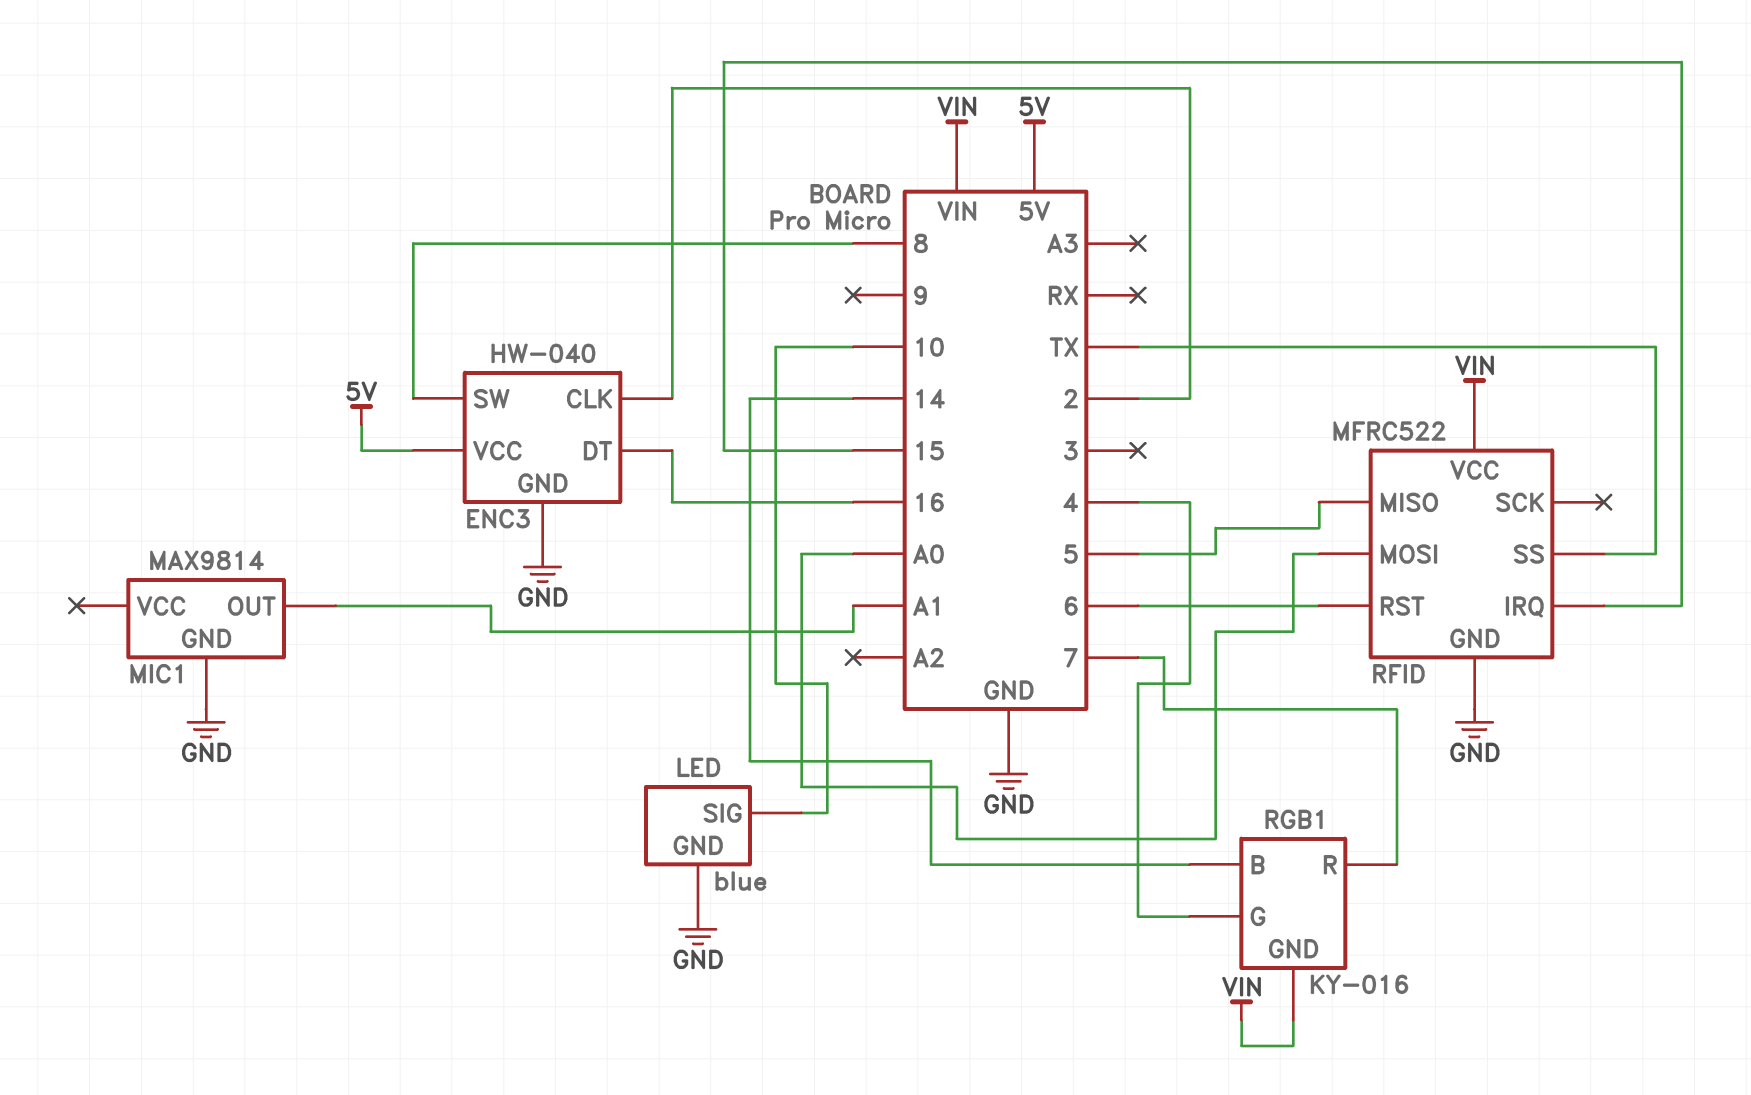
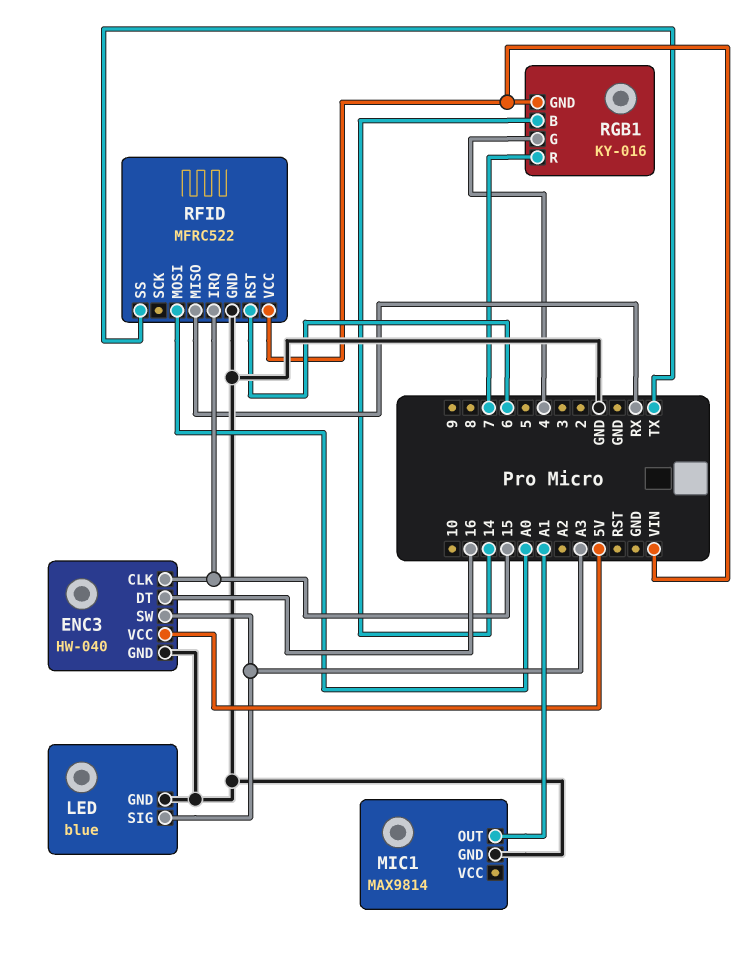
ENC3 pin CLK: 2 -> 15
ENC3 pin SW: 8 -> A3
LED pin SIG: 10 -> A3
RFID pin MISO: 5 -> RX

